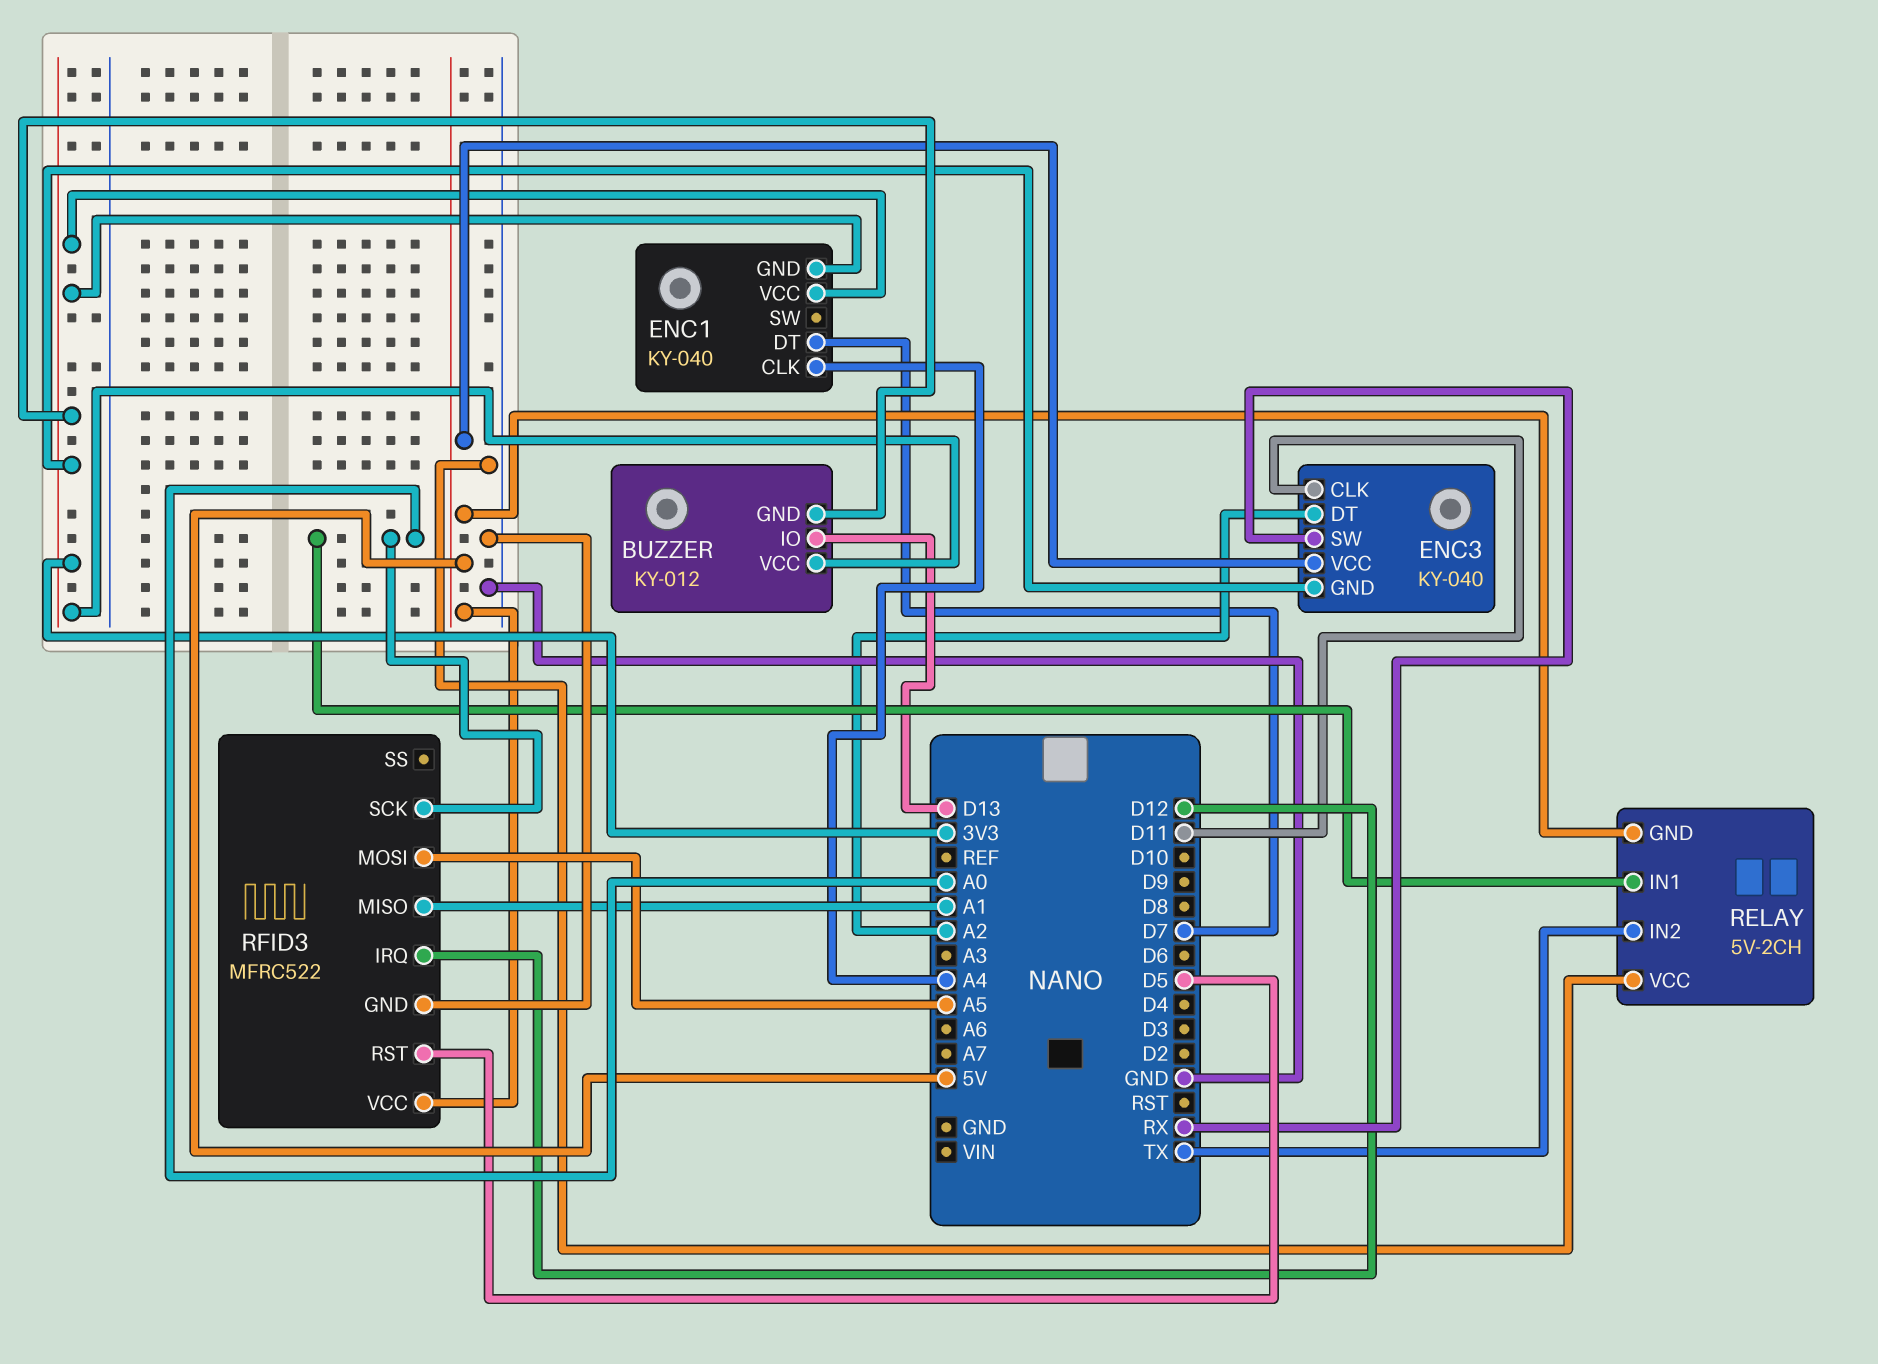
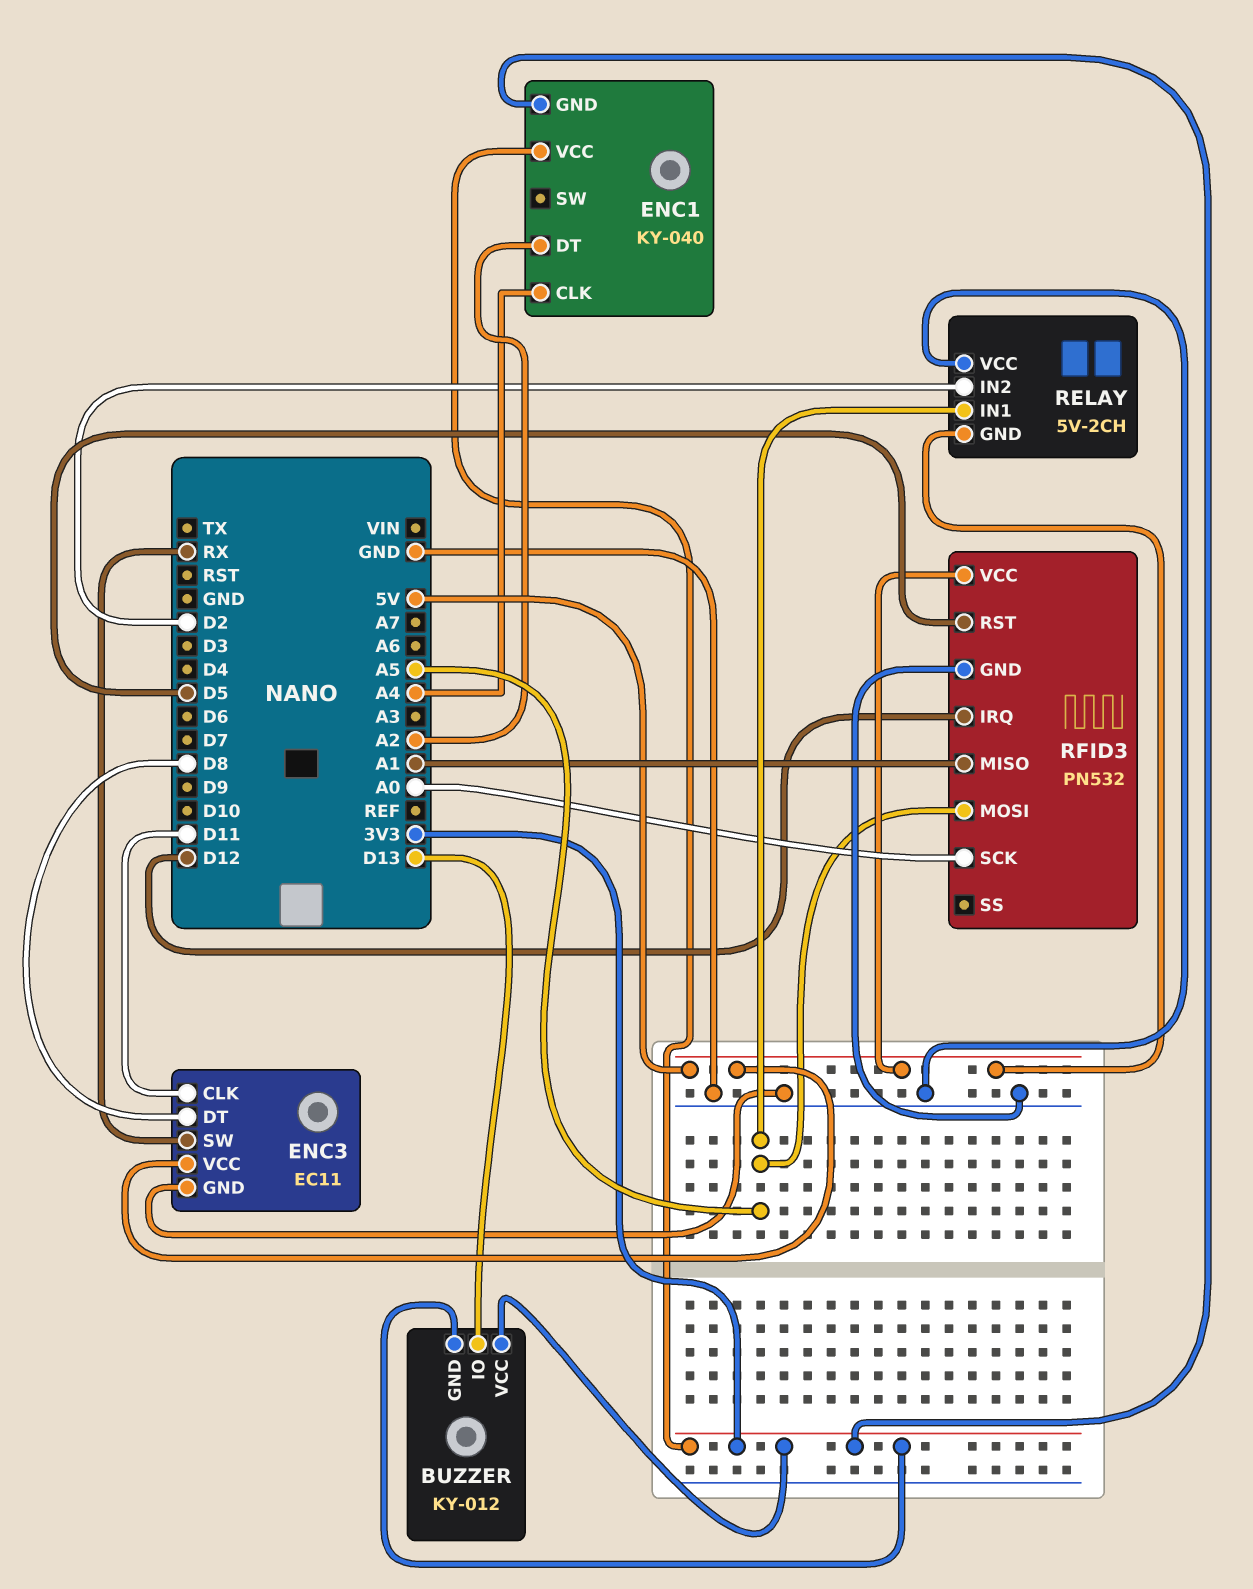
ENC1 pin DT: D7 -> A2
ENC3: KY-040 -> EC11
ENC3 pin DT: A2 -> D8
ENC3 pin GND: 3V3 -> GND
RELAY pin IN1: A0 -> A5
RELAY pin IN2: TX -> D2
RFID3: MFRC522 -> PN532

